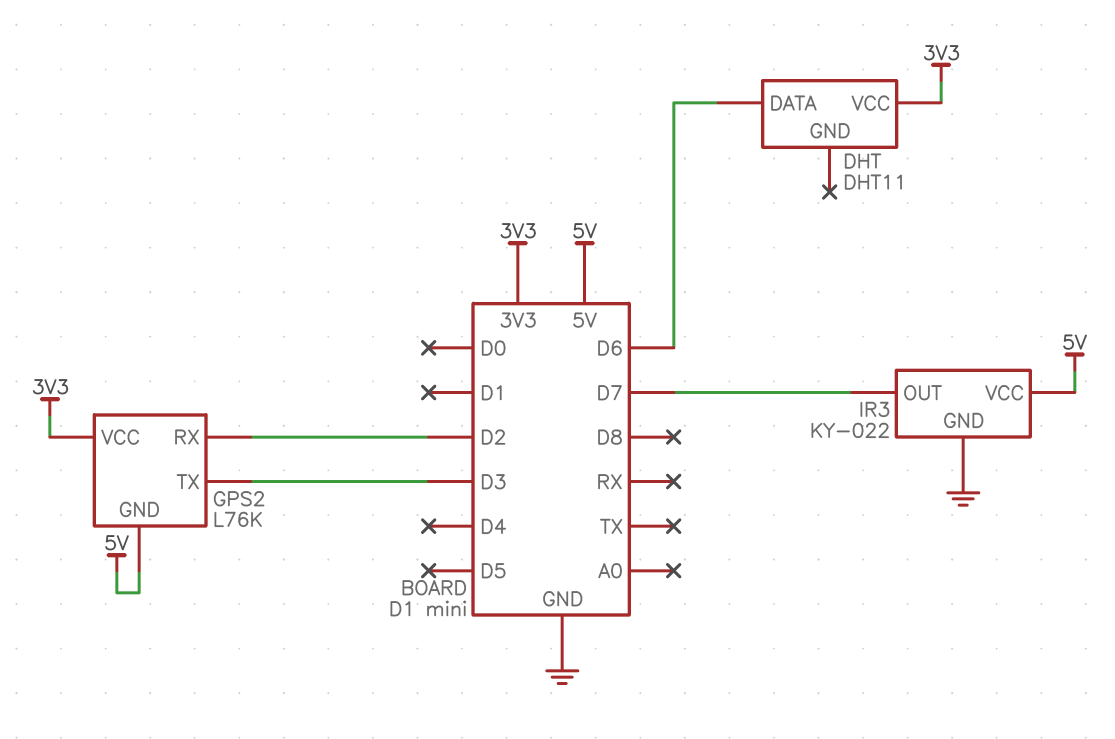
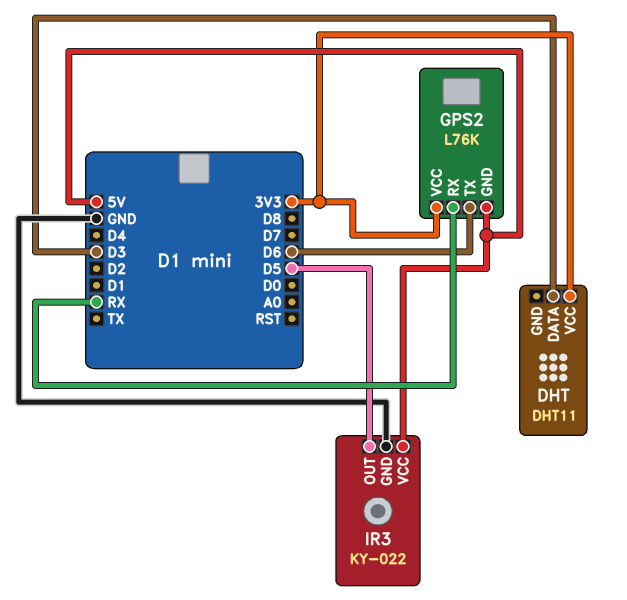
DHT pin DATA: D6 -> D3
GPS2 pin RX: D2 -> RX
GPS2 pin TX: D3 -> D6
IR3 pin OUT: D7 -> D5

